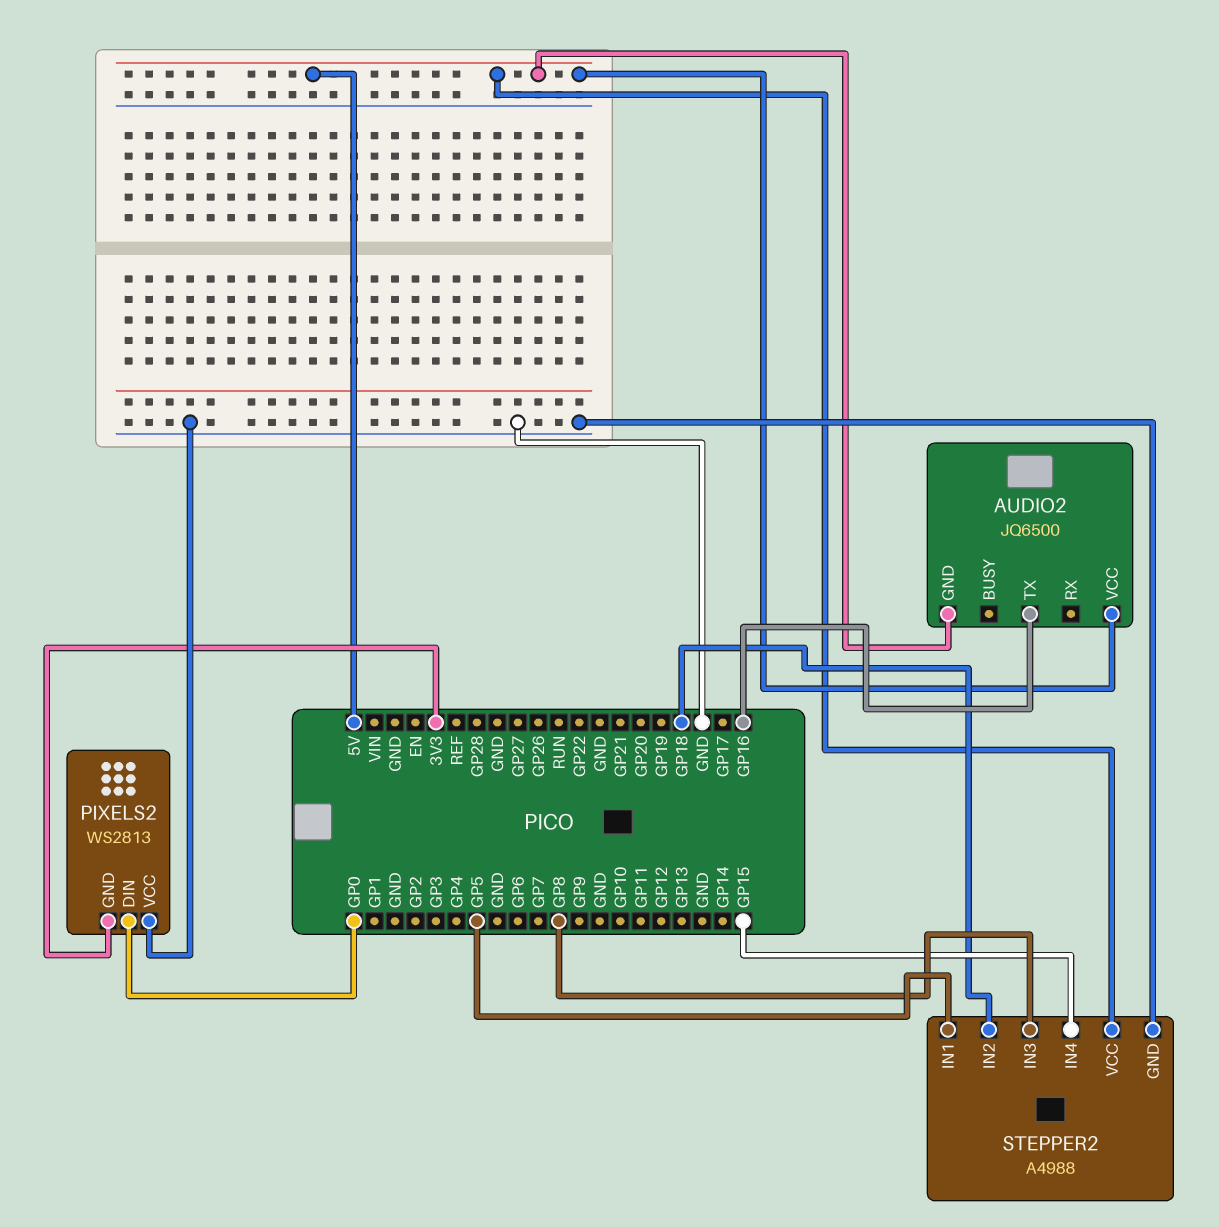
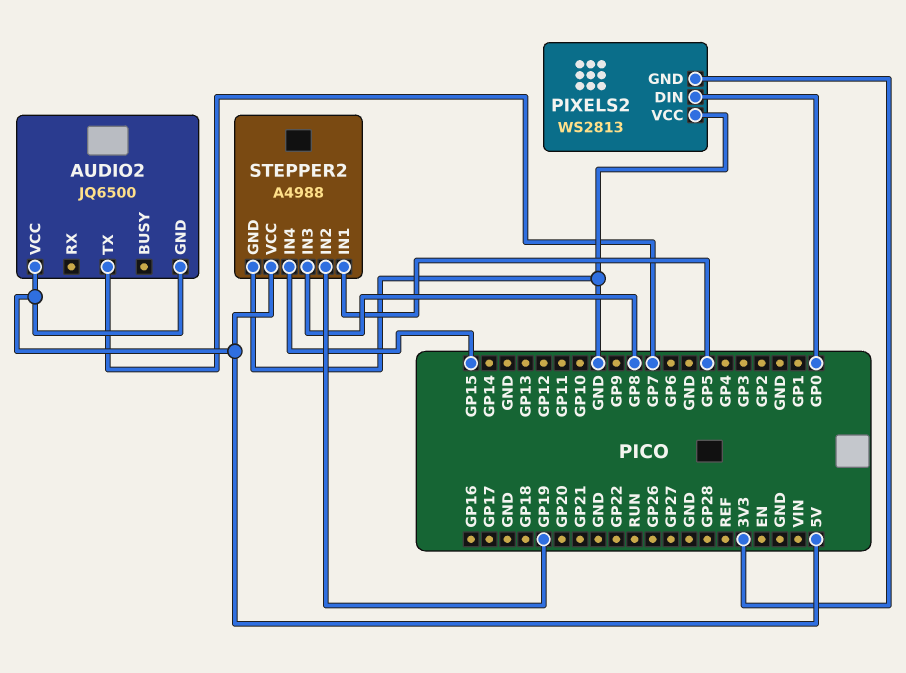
AUDIO2 pin TX: GP16 -> GP7
STEPPER2 pin IN2: GP18 -> GP19

